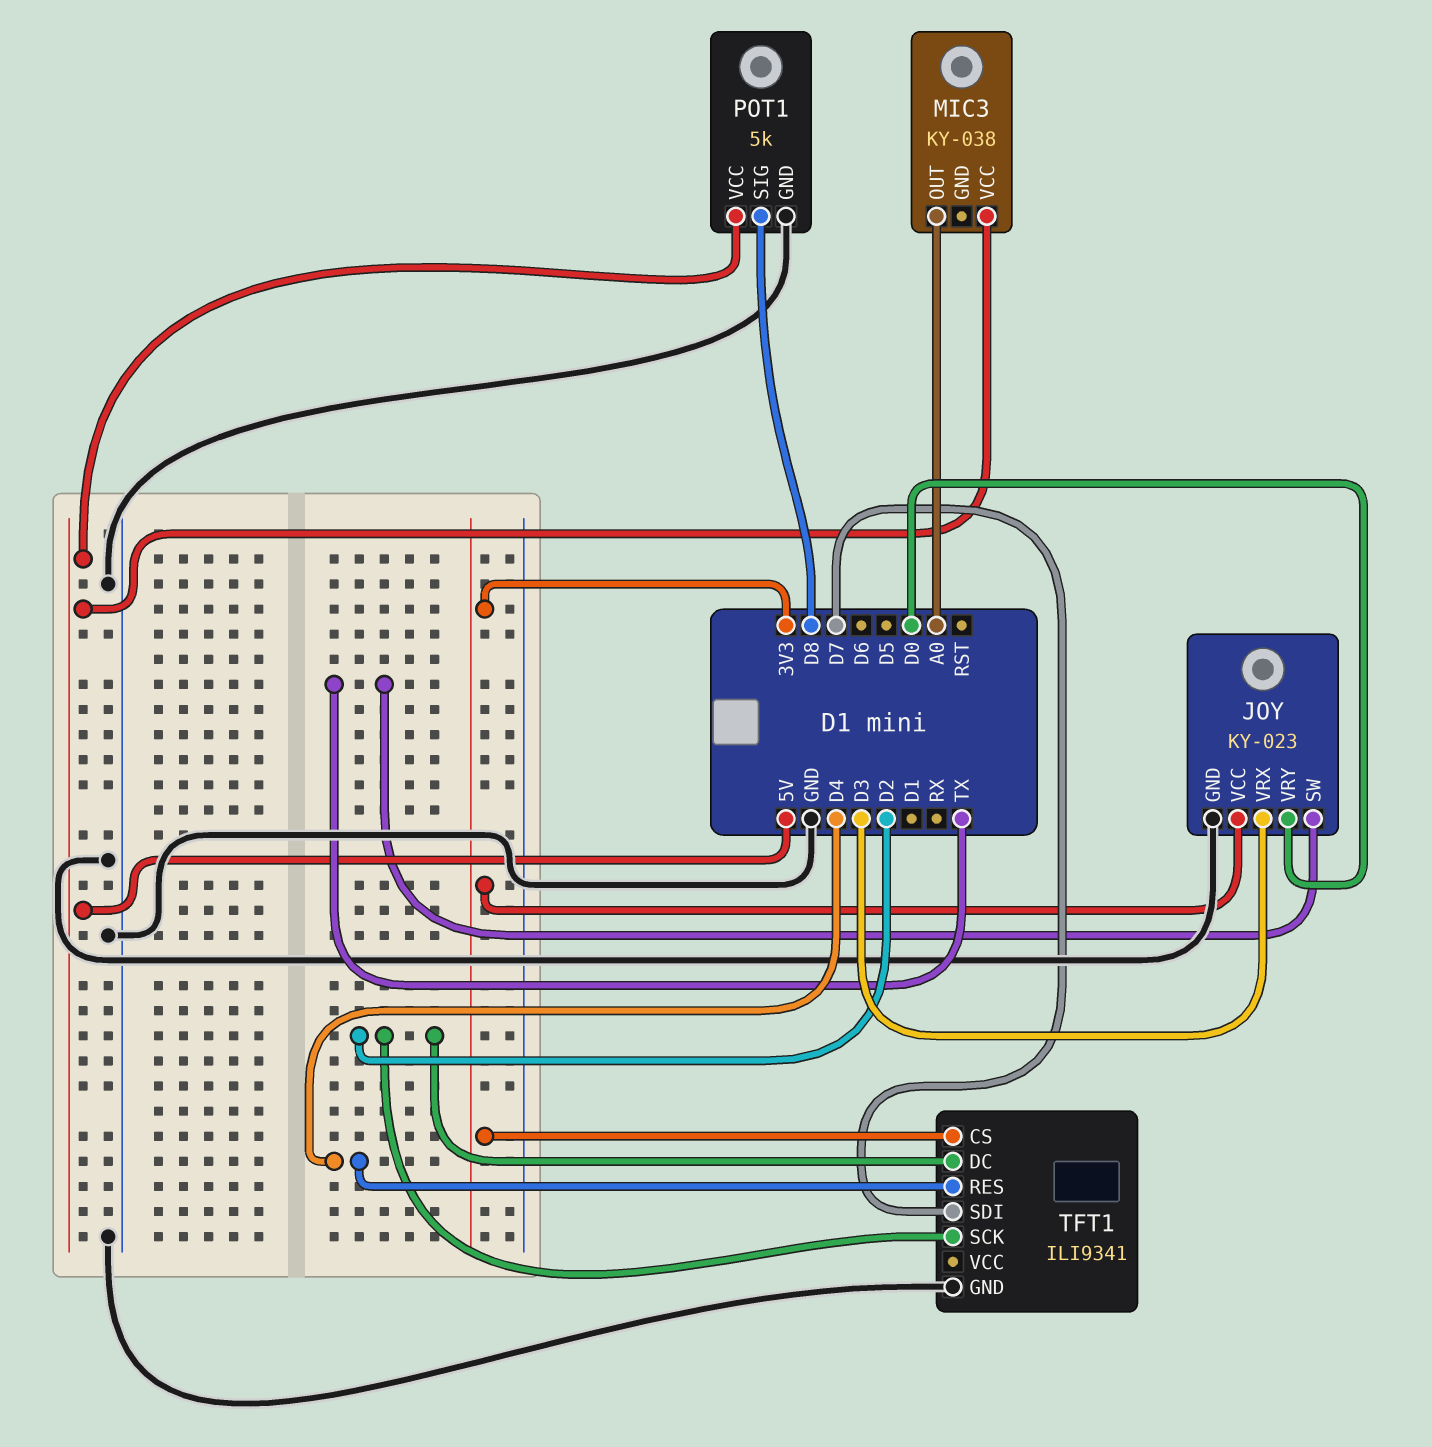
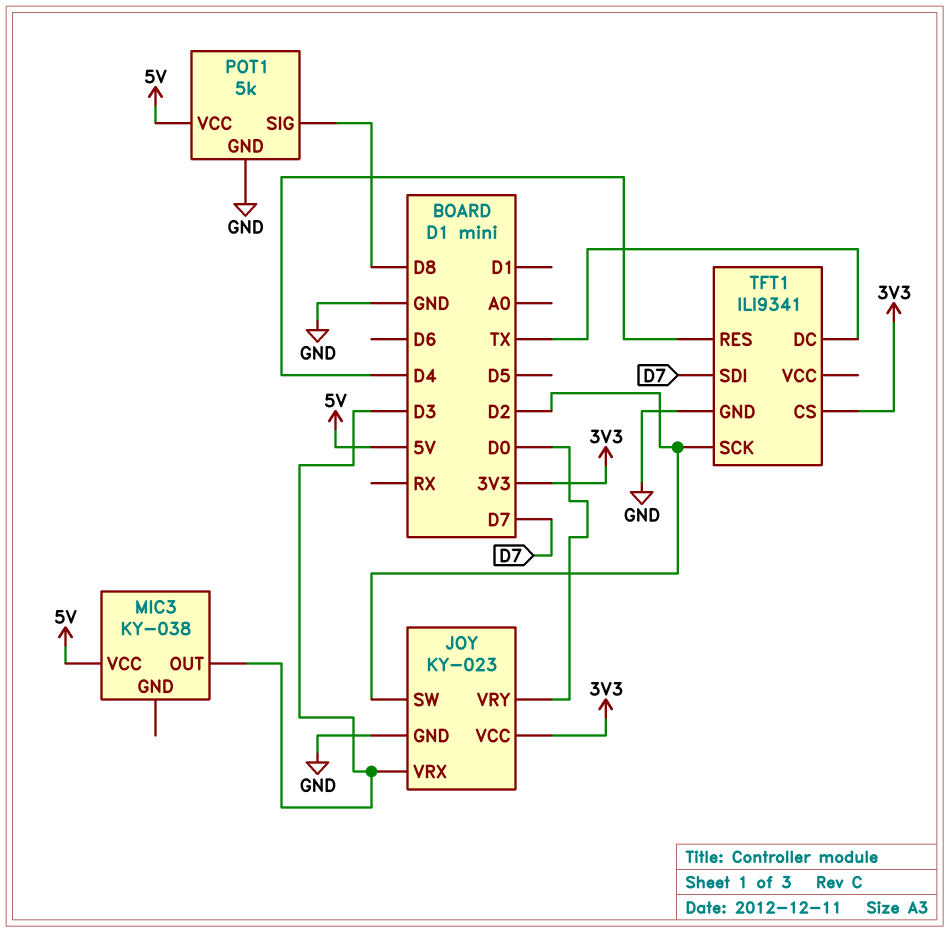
JOY pin SW: TX -> D2
MIC3 pin OUT: A0 -> D3
TFT1 pin DC: D2 -> TX

